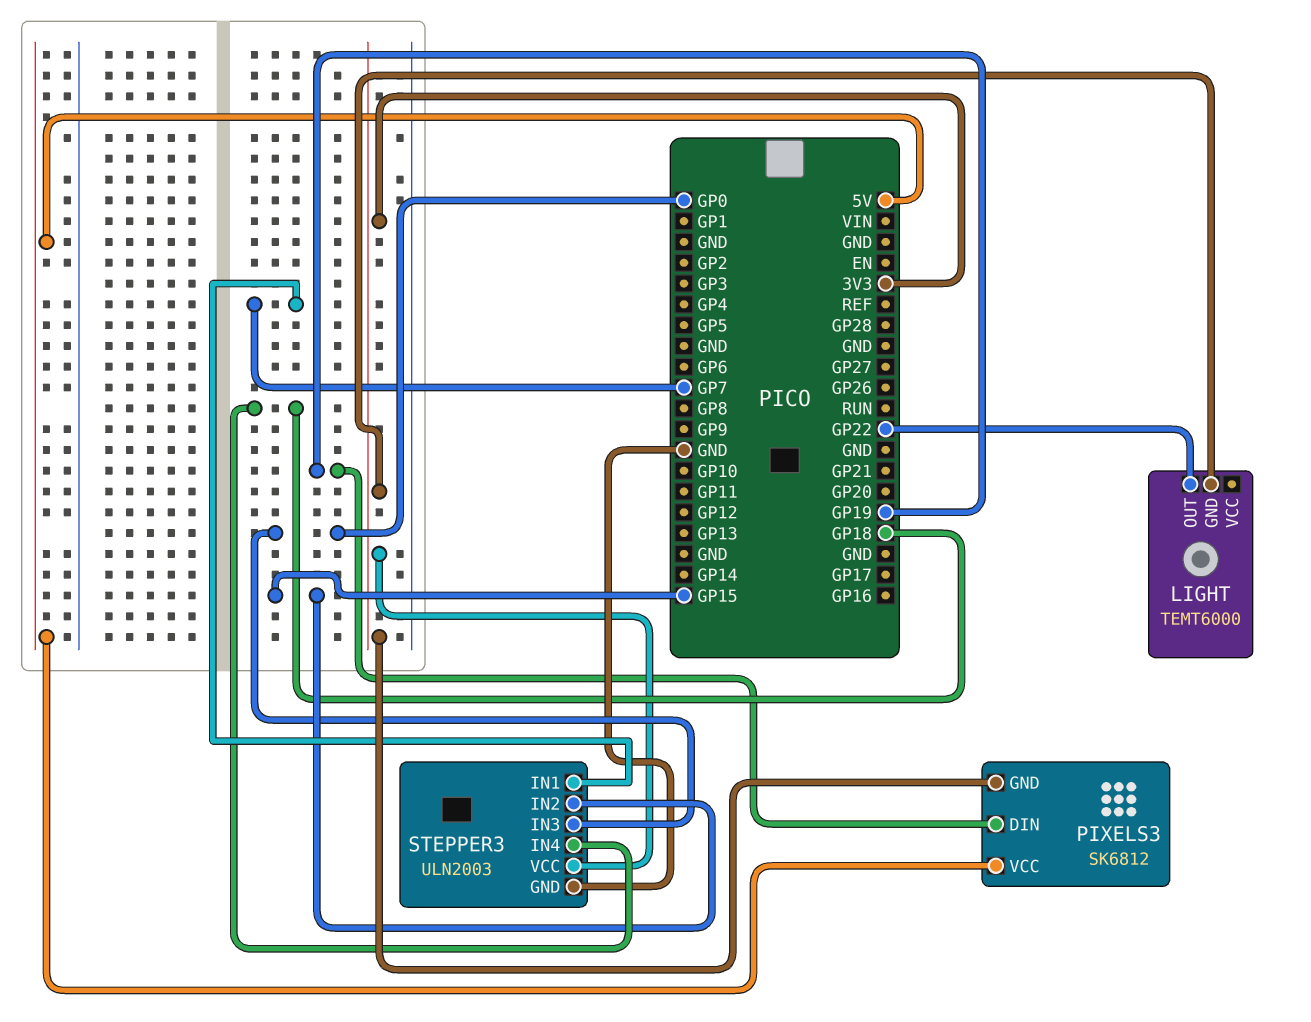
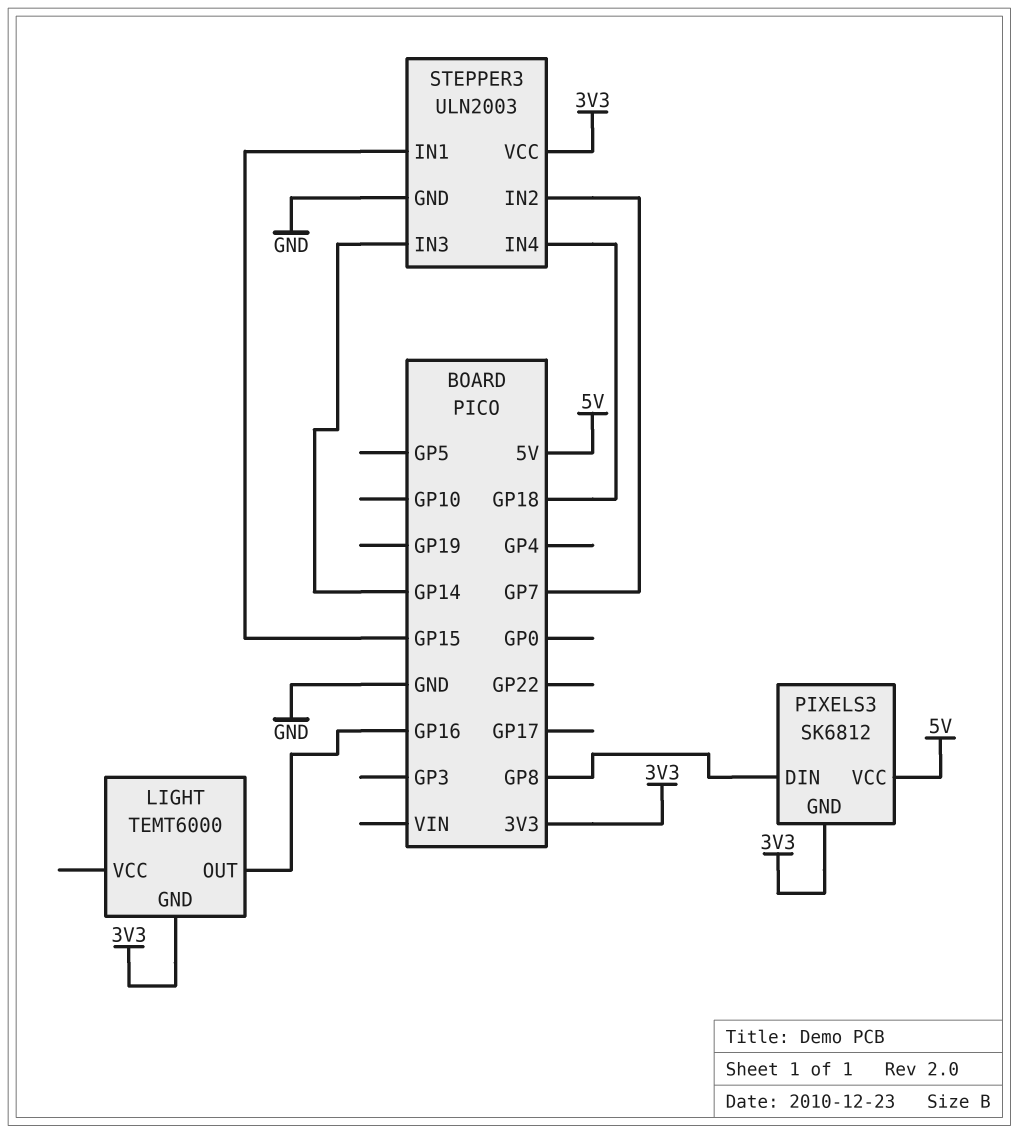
LIGHT pin OUT: GP22 -> GP16
PIXELS3 pin DIN: GP19 -> GP8
STEPPER3 pin IN1: GP7 -> GP15
STEPPER3 pin IN2: GP15 -> GP7
STEPPER3 pin IN3: GP0 -> GP14

